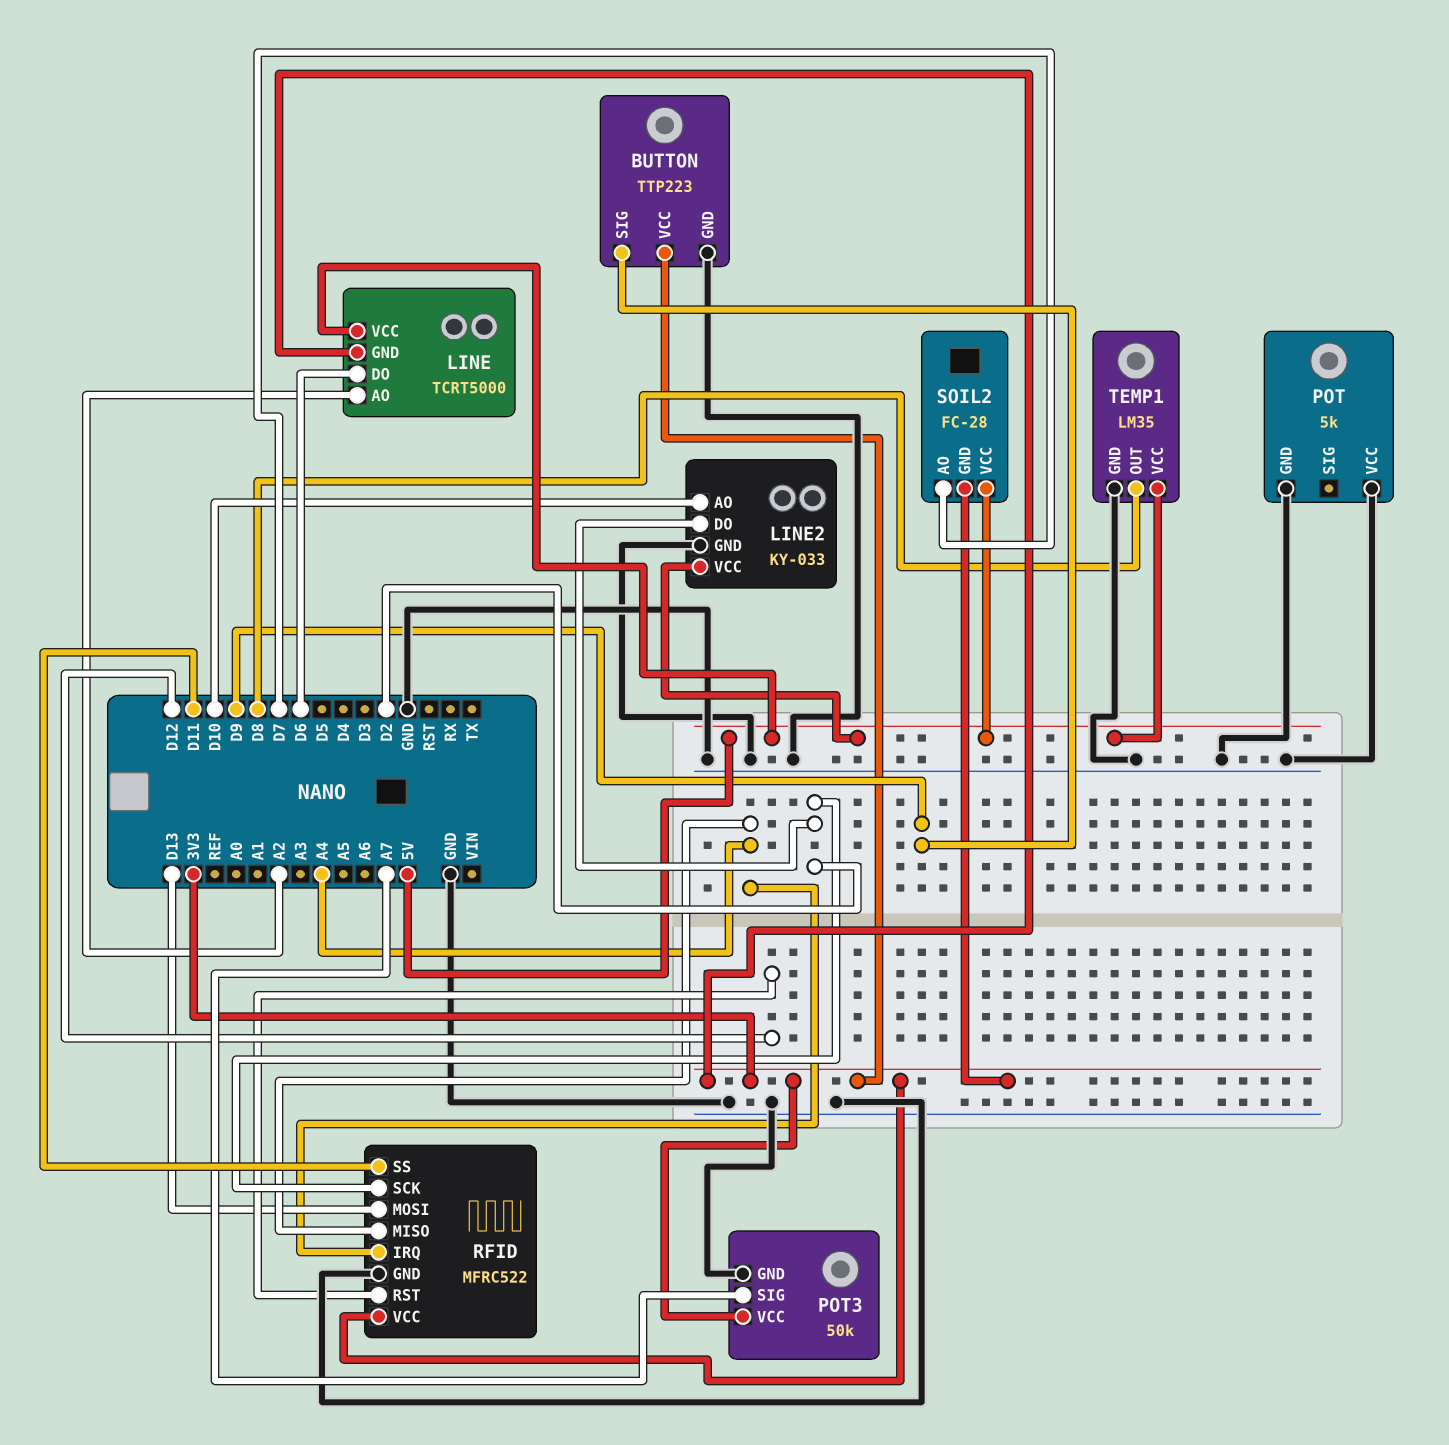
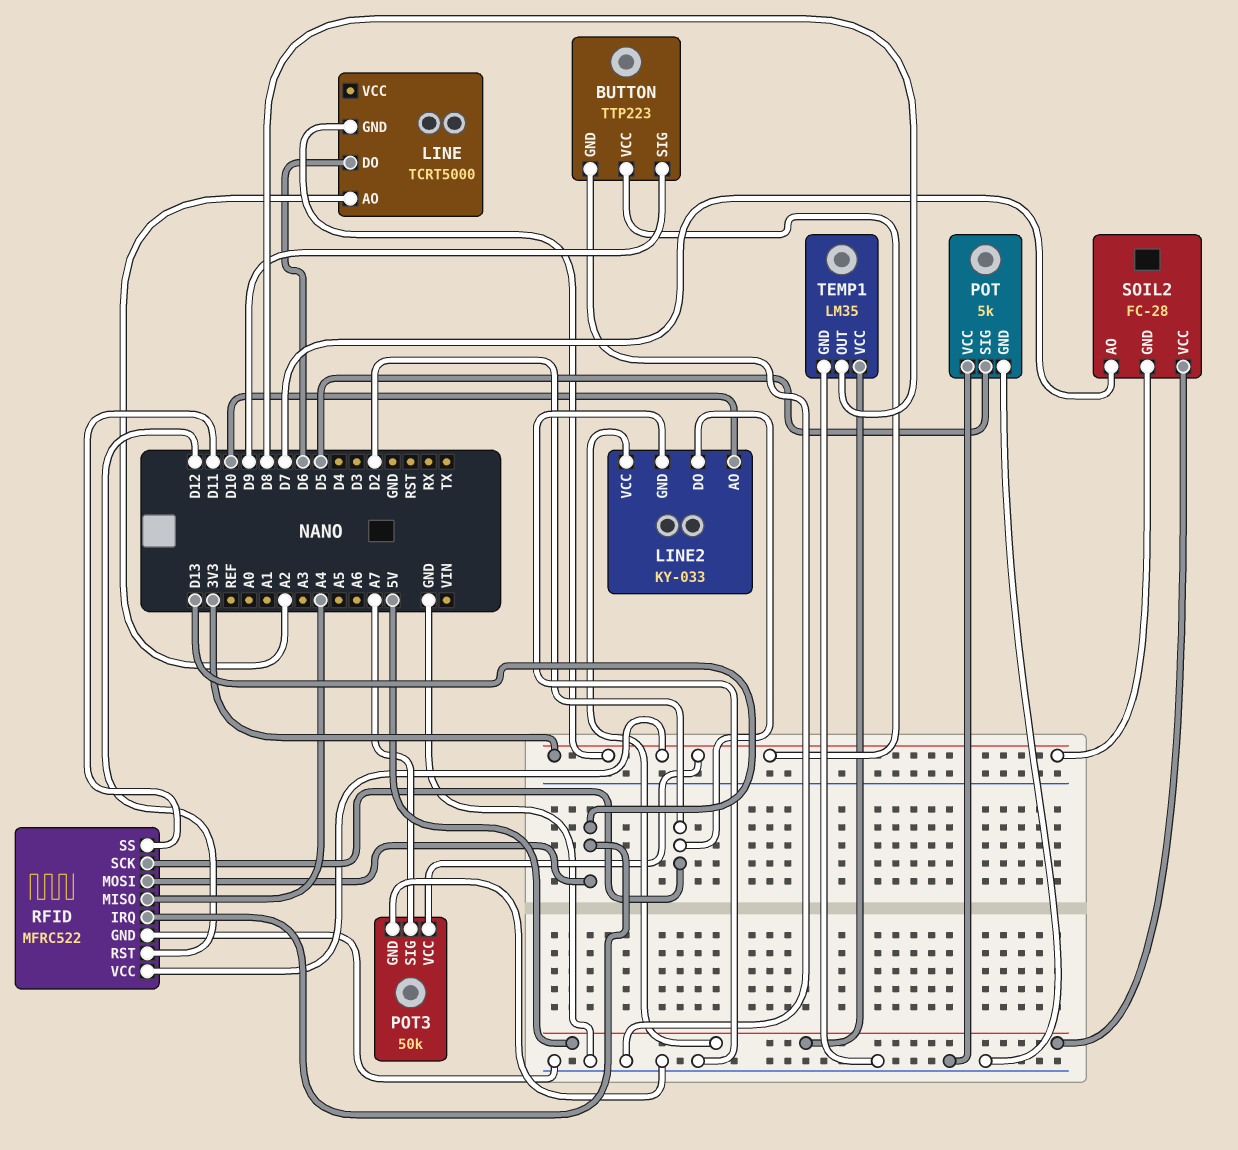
LINE pin VCC: 5V -> none
POT pin SIG: none -> D5
RFID pin IRQ: A4 -> D13

